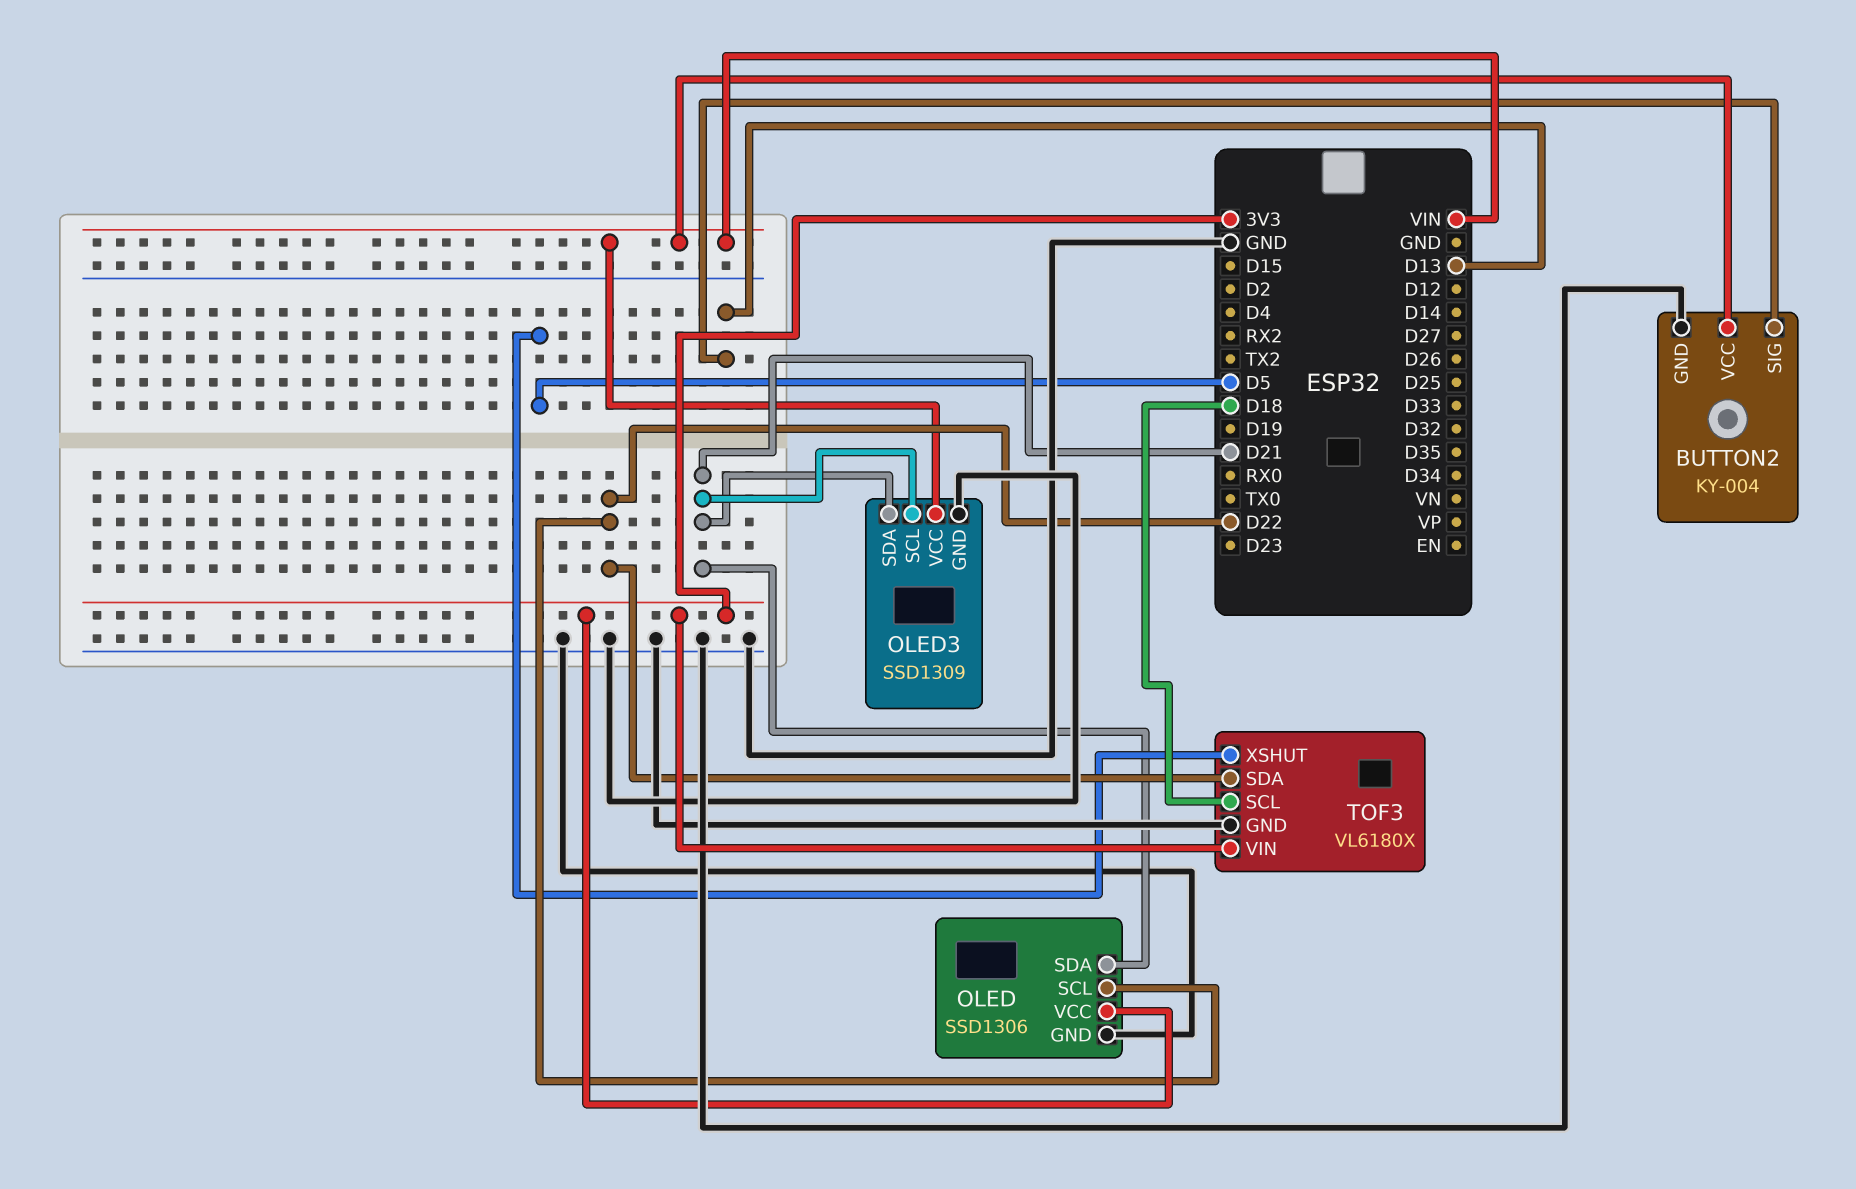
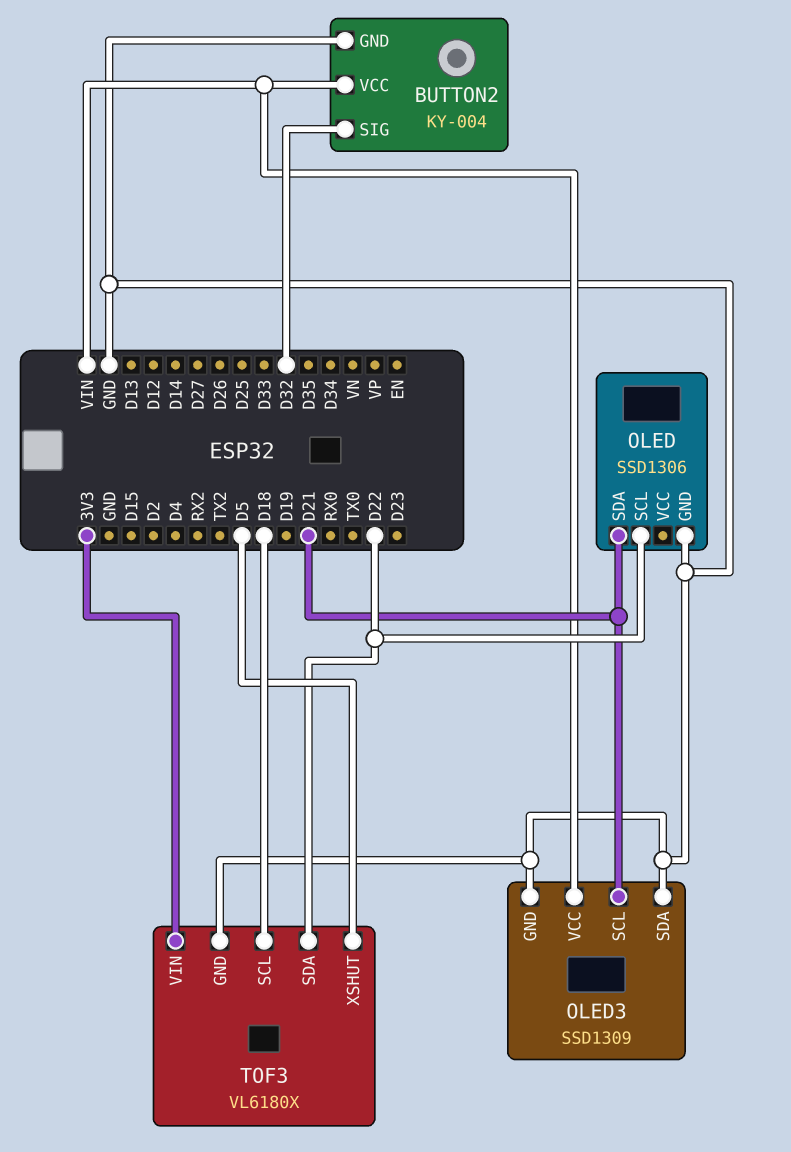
BUTTON2 pin SIG: D13 -> D32
OLED pin VCC: 3V3 -> none
OLED3 pin SDA: D21 -> GND

